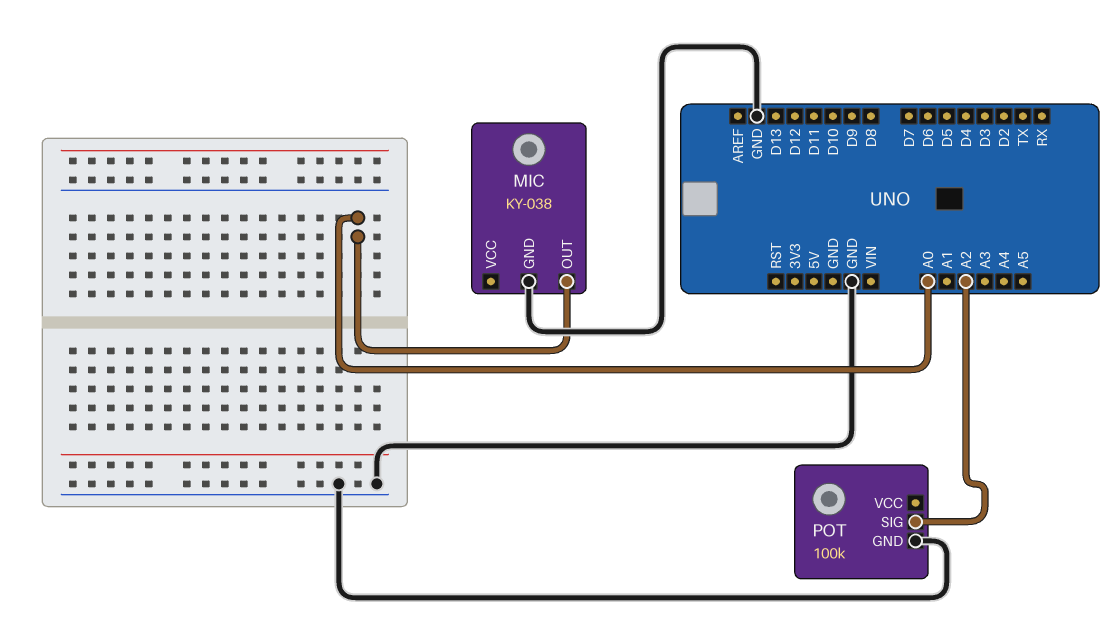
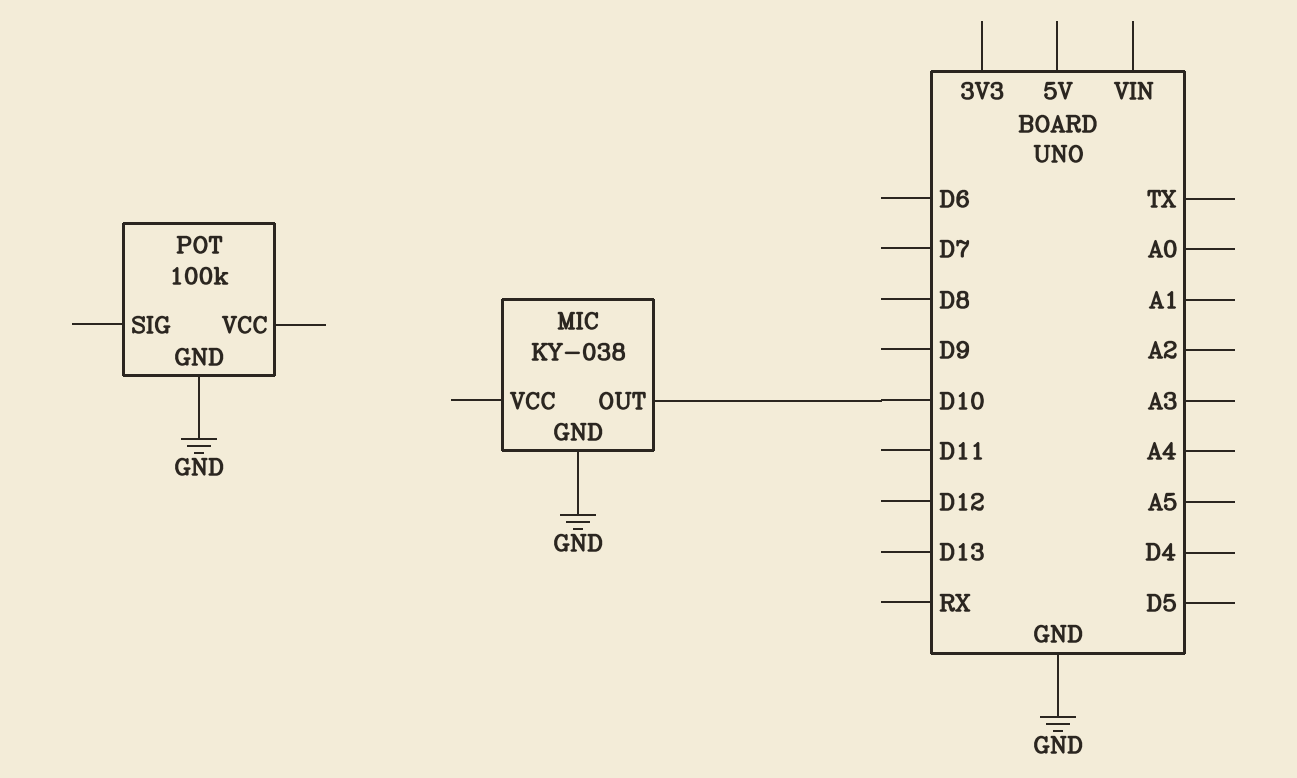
MIC pin OUT: A0 -> D10
POT pin SIG: A2 -> none

